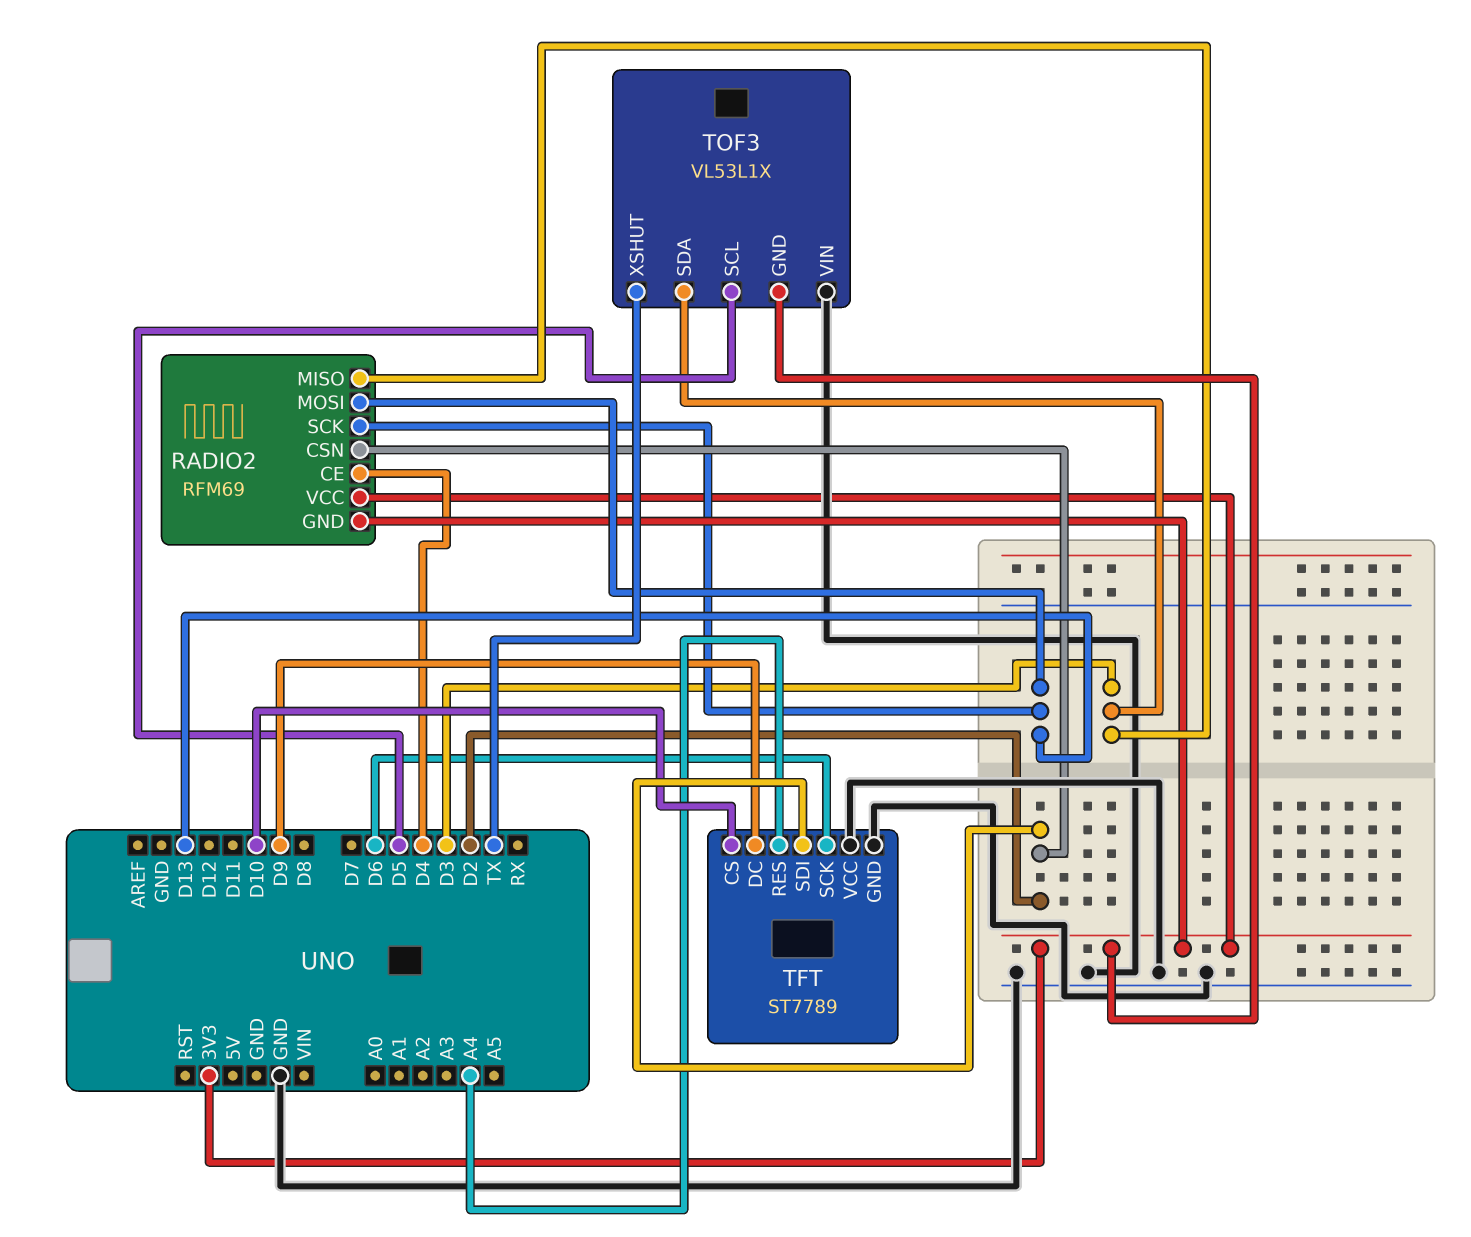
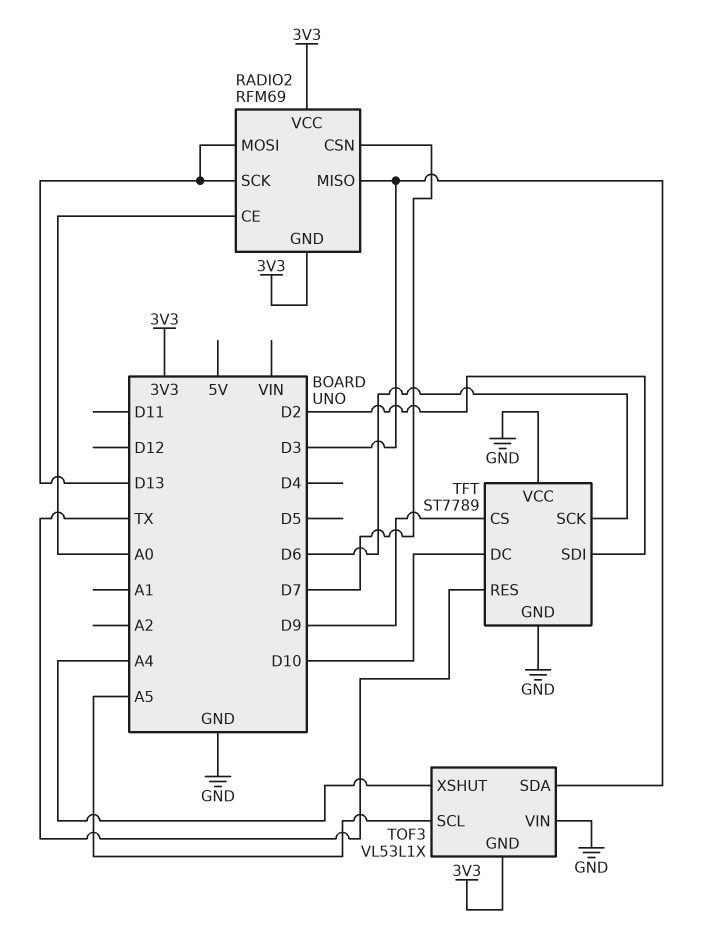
RADIO2 pin CE: D4 -> A0
RADIO2 pin CSN: D2 -> D7
TFT pin CS: D10 -> D9
TFT pin DC: D9 -> D10
TFT pin RES: A4 -> TX
TOF3 pin SCL: D5 -> A5
TOF3 pin XSHUT: TX -> A4

